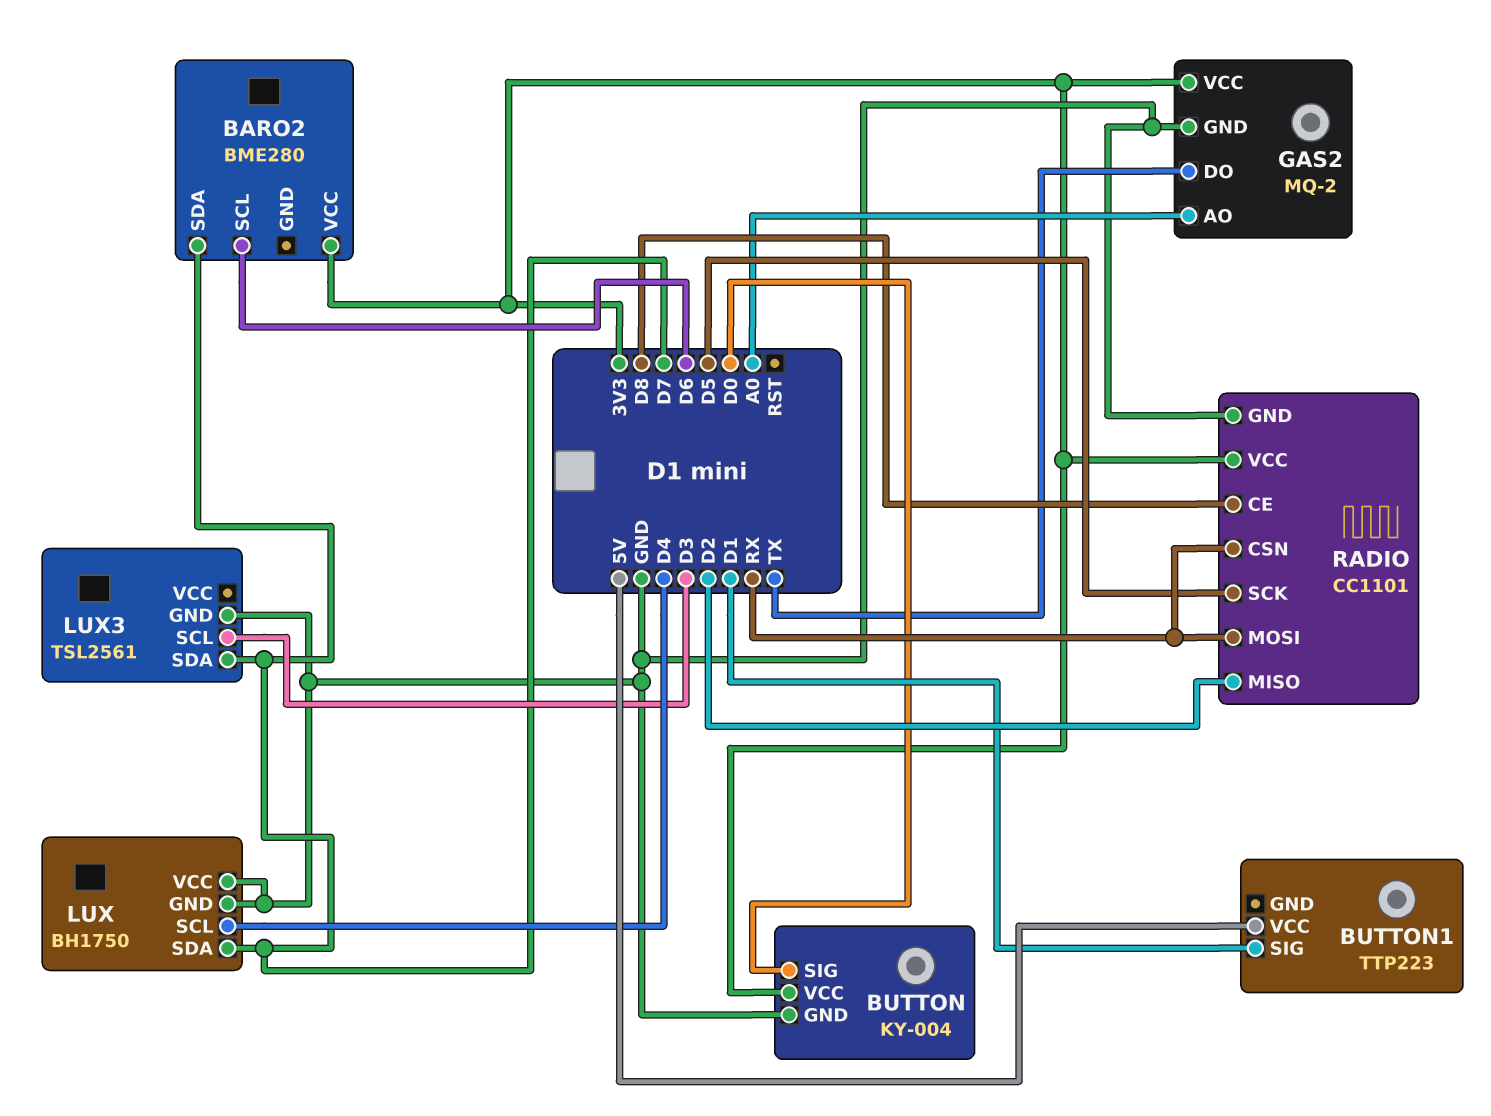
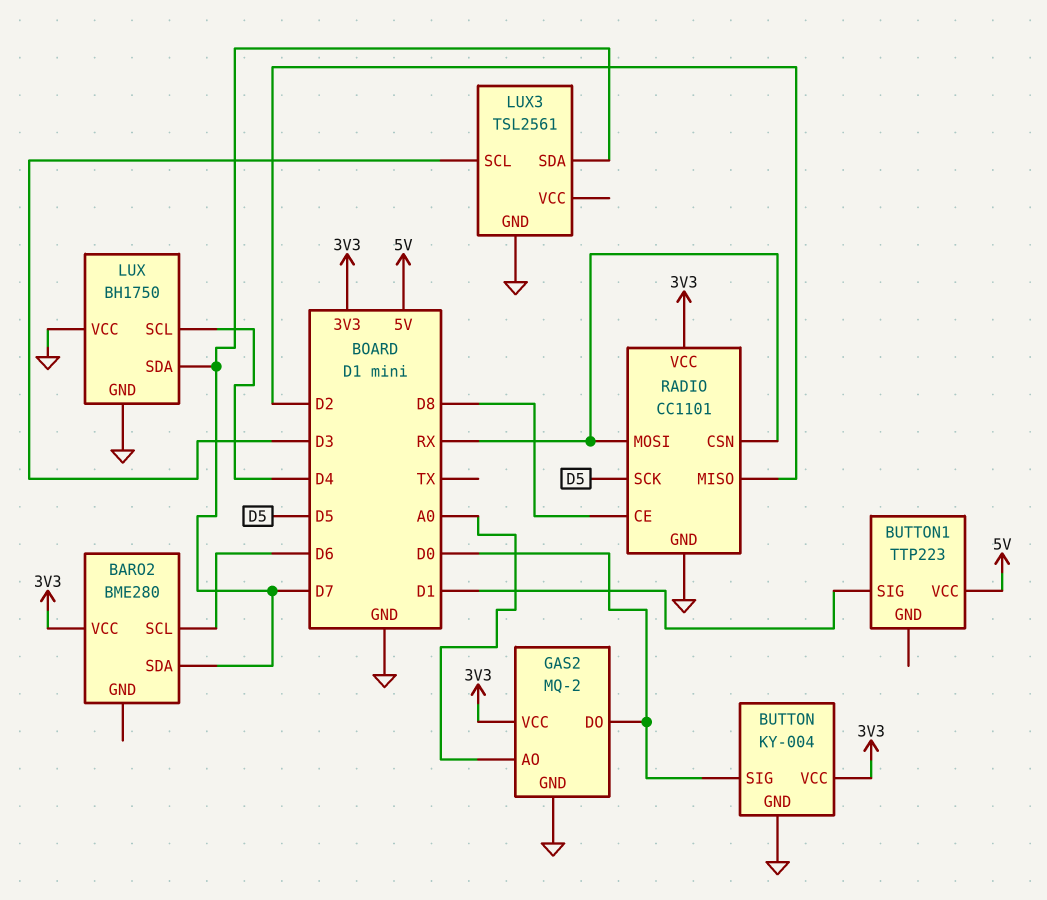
GAS2 pin DO: TX -> D0

